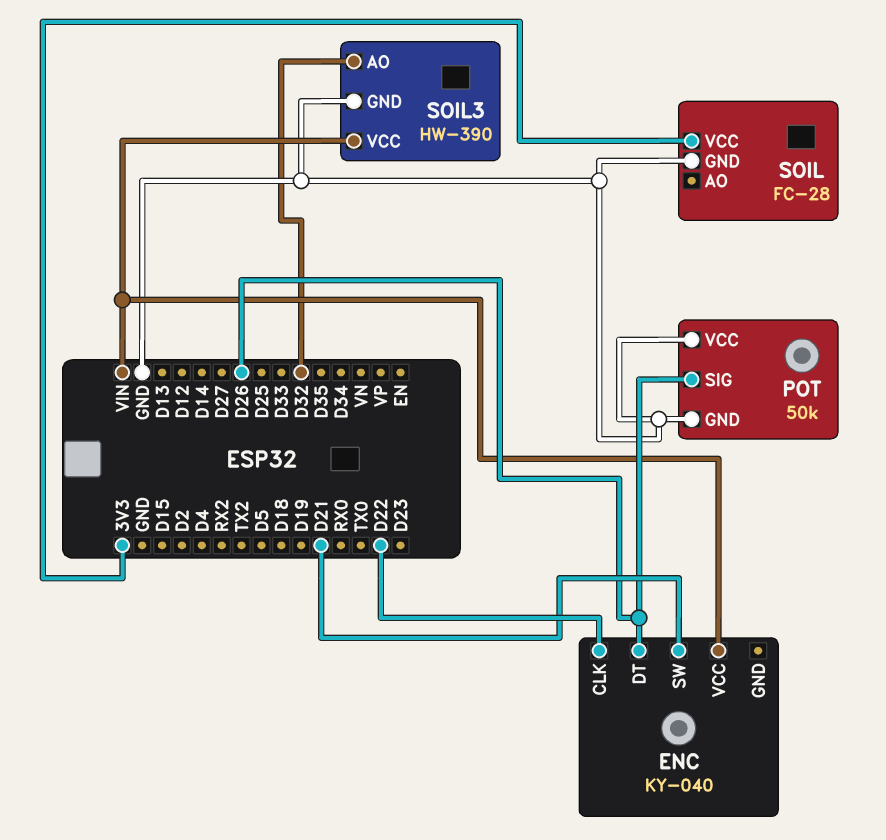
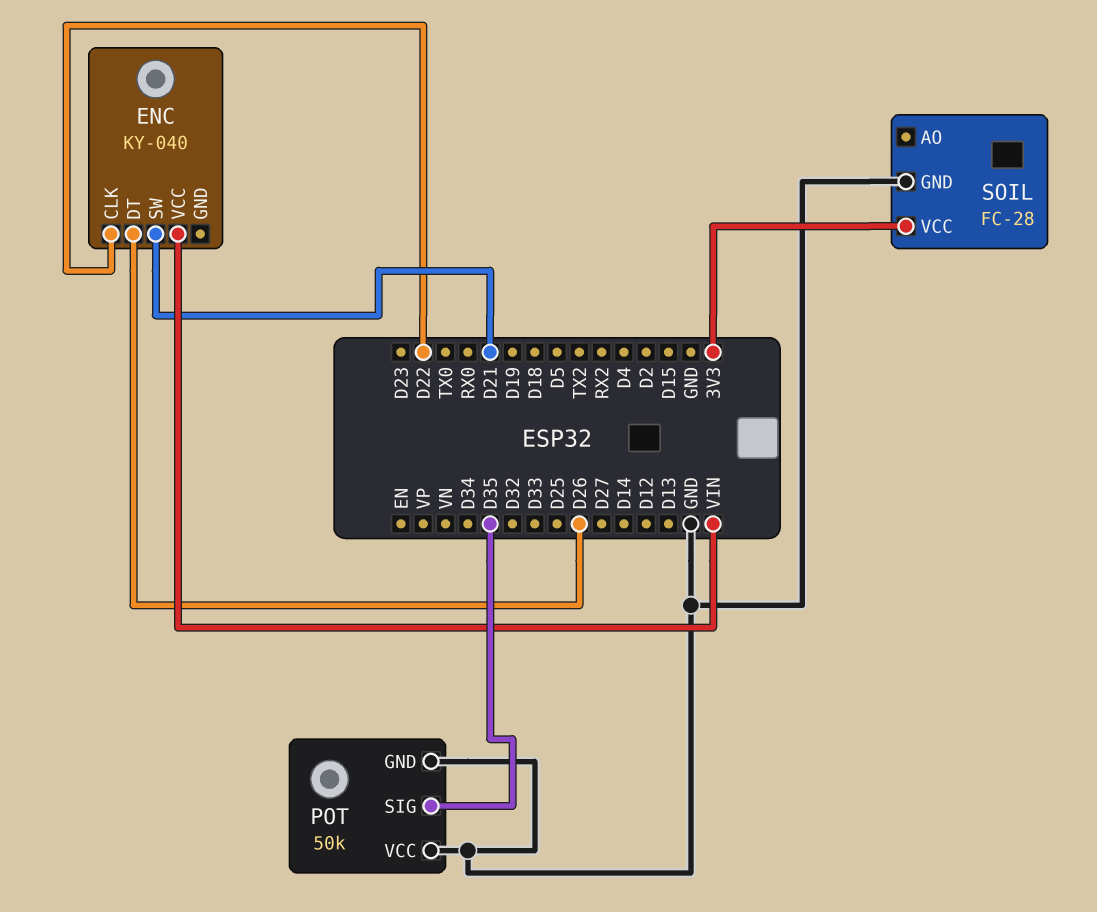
POT pin SIG: D26 -> D35
SOIL3: HW-390 -> none
SOIL3 pin AO: D32 -> none
SOIL3 pin GND: GND -> none
SOIL3 pin VCC: VIN -> none

